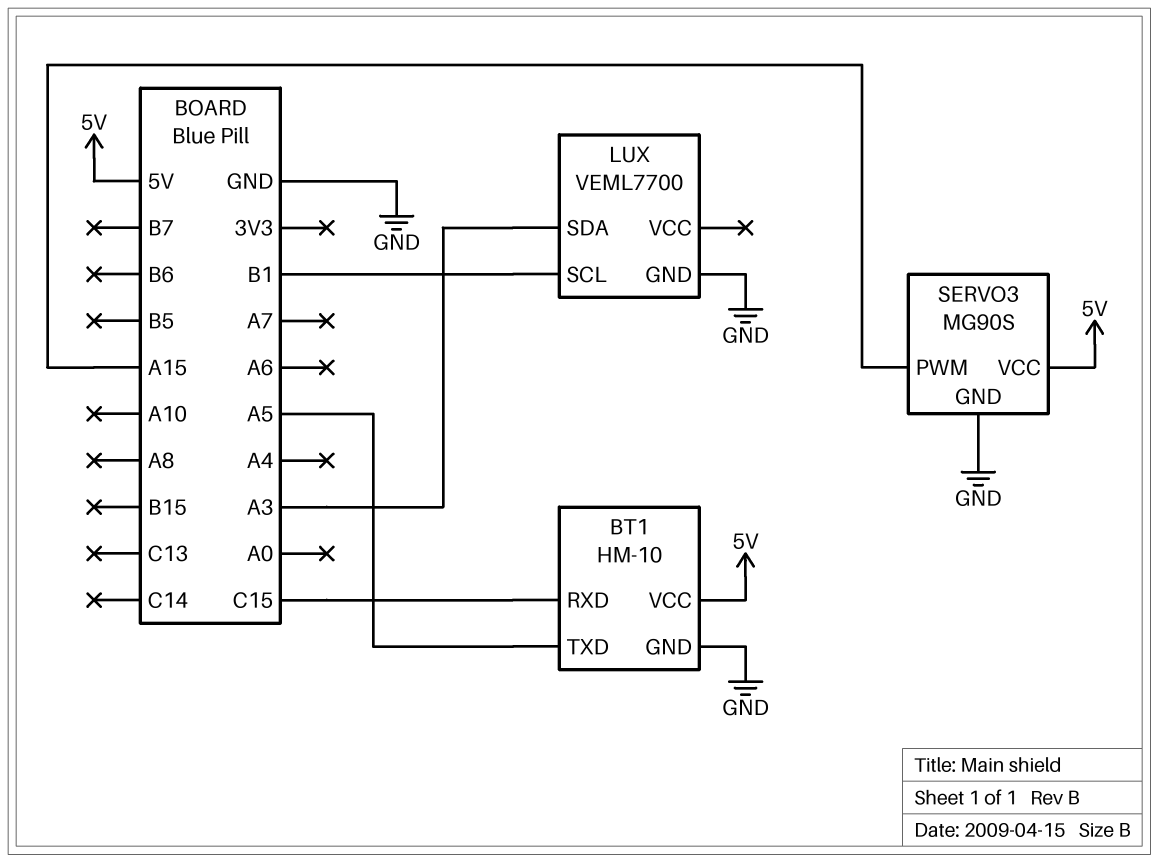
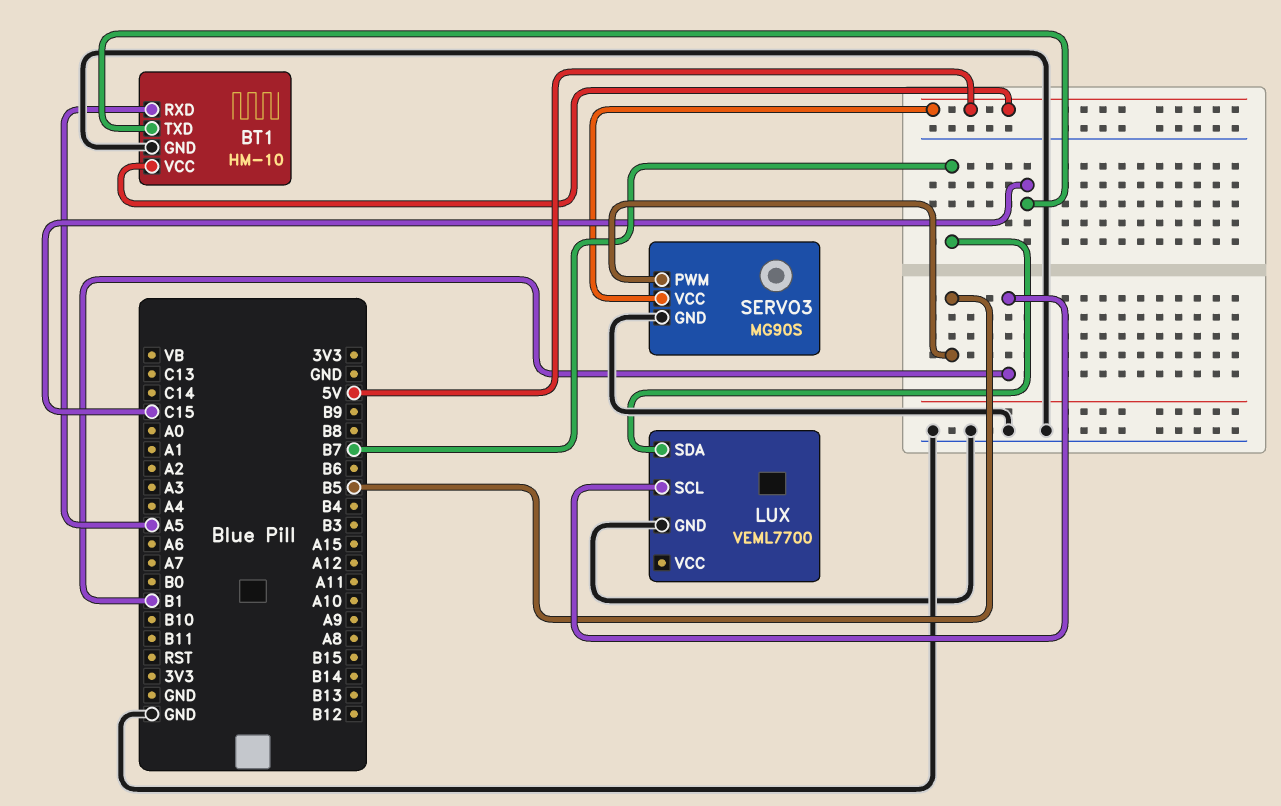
BT1 pin RXD: C15 -> A5
BT1 pin TXD: A5 -> C15
LUX pin SDA: A3 -> B7
SERVO3 pin PWM: A15 -> B5

